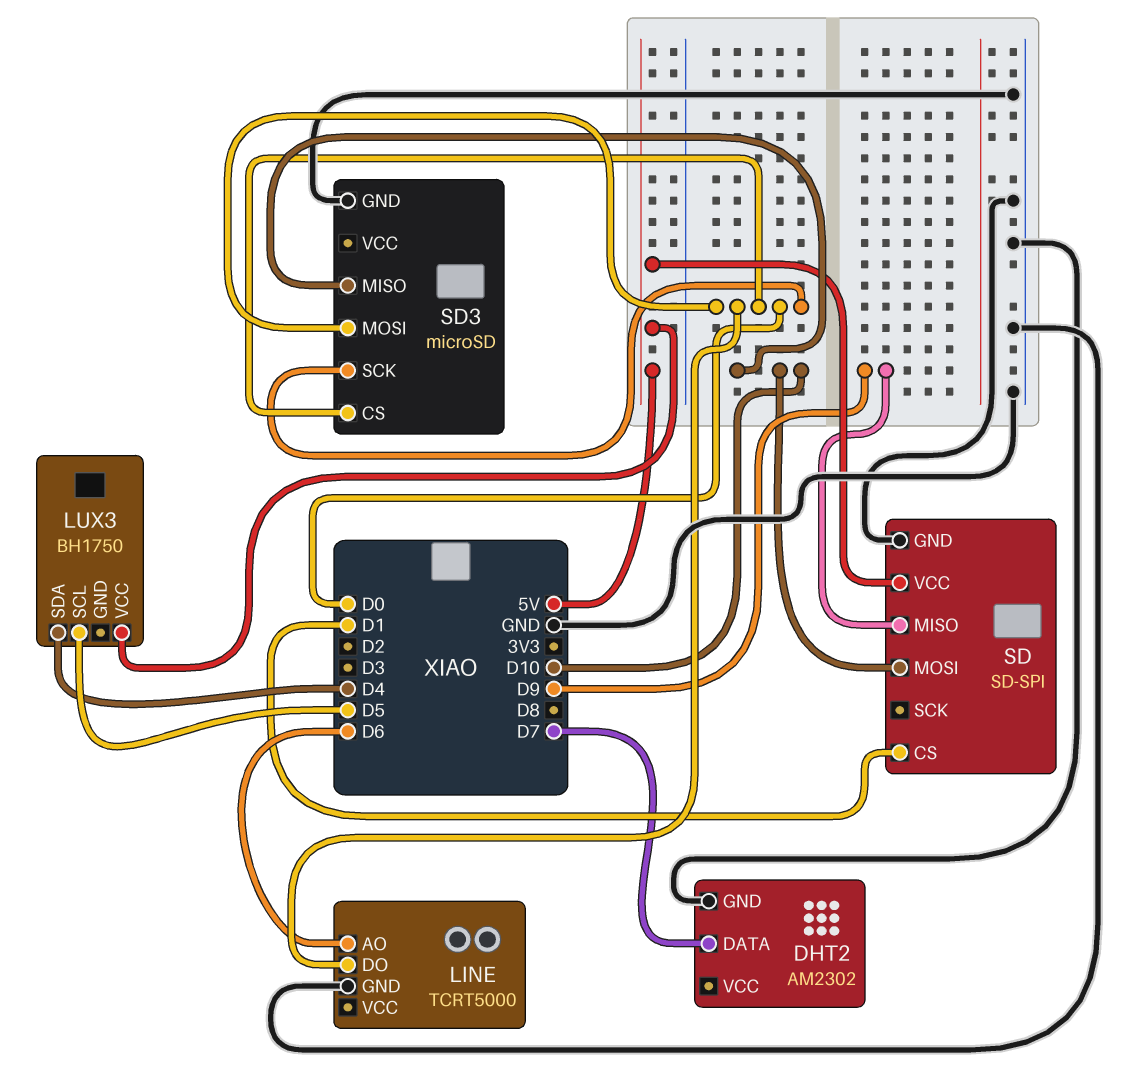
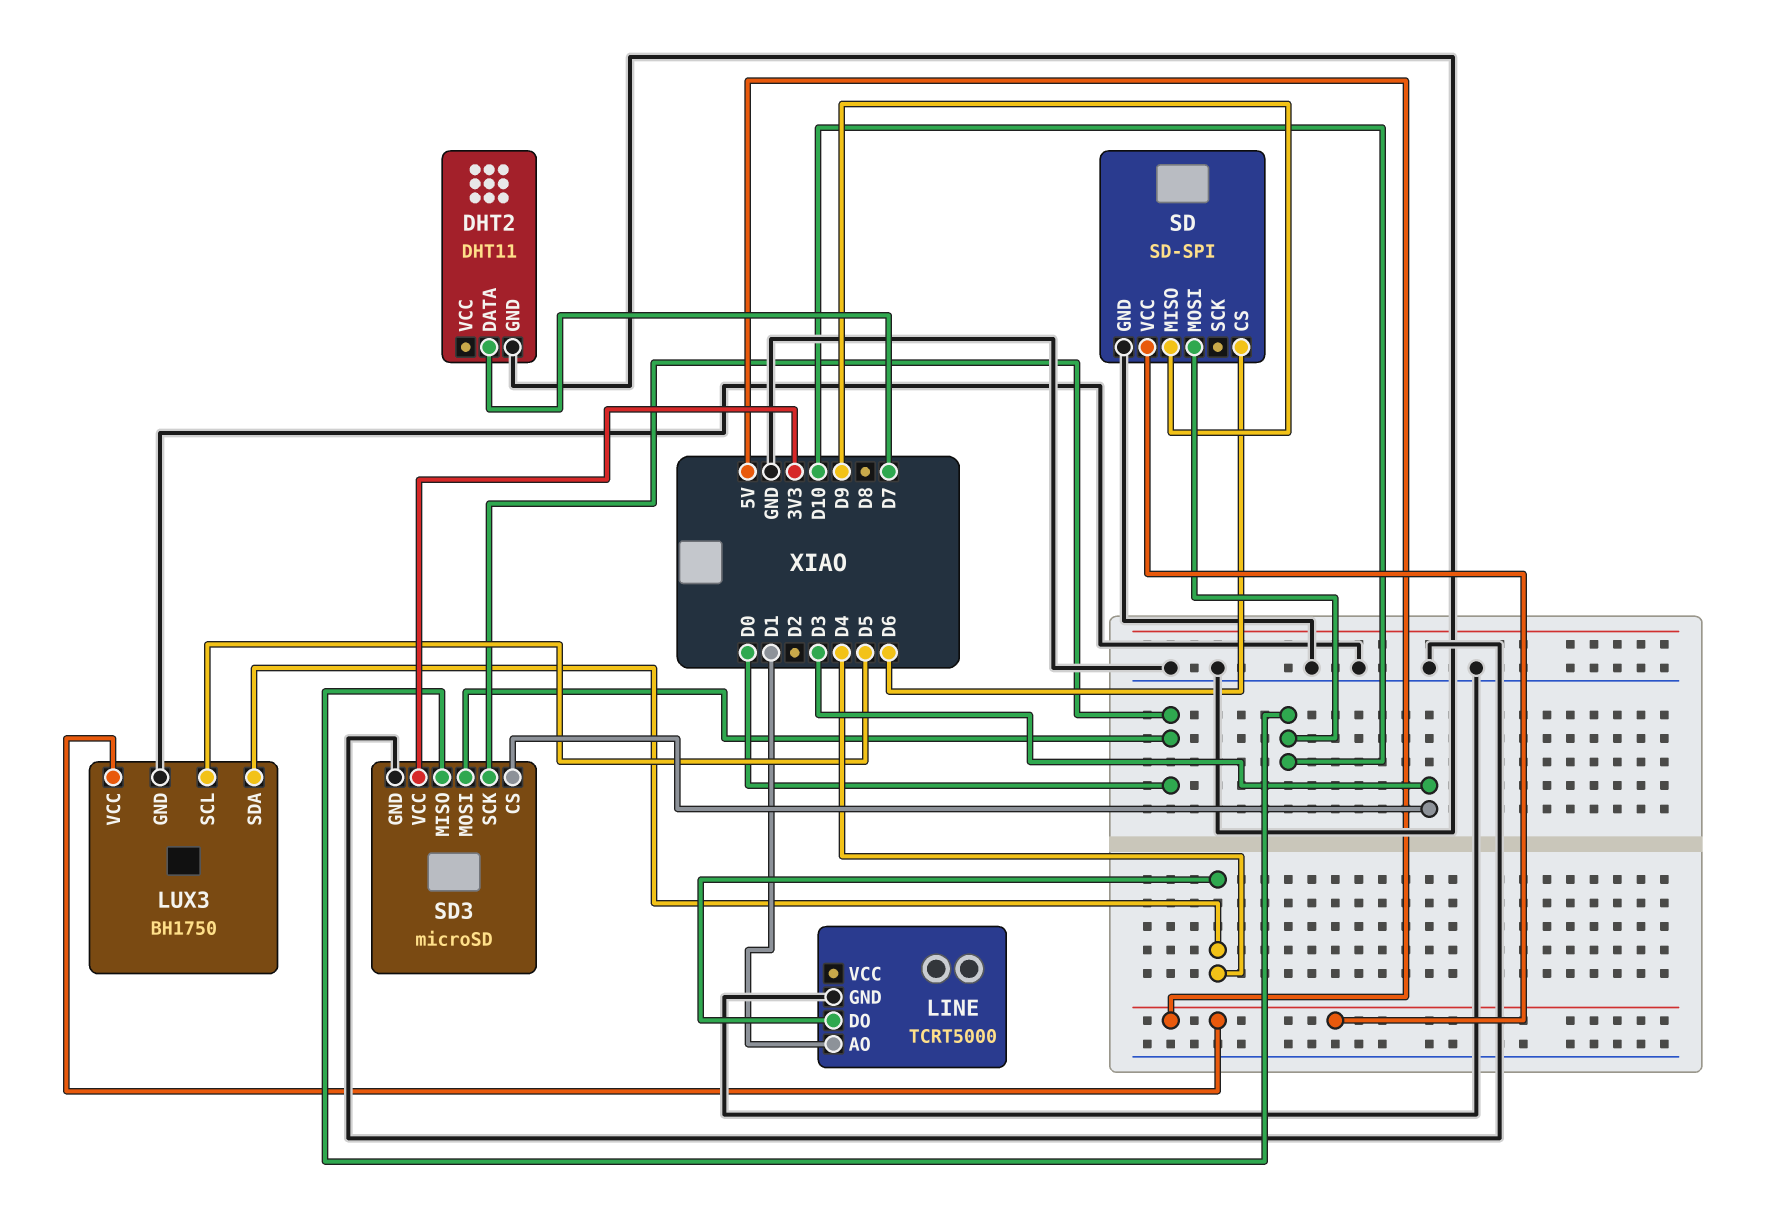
DHT2: AM2302 -> DHT11
LINE pin AO: D6 -> D1
LINE pin DO: D0 -> D4
LUX3 pin GND: none -> GND
SD pin CS: D1 -> D6
SD3 pin CS: D0 -> D3
SD3 pin VCC: none -> 3V3

